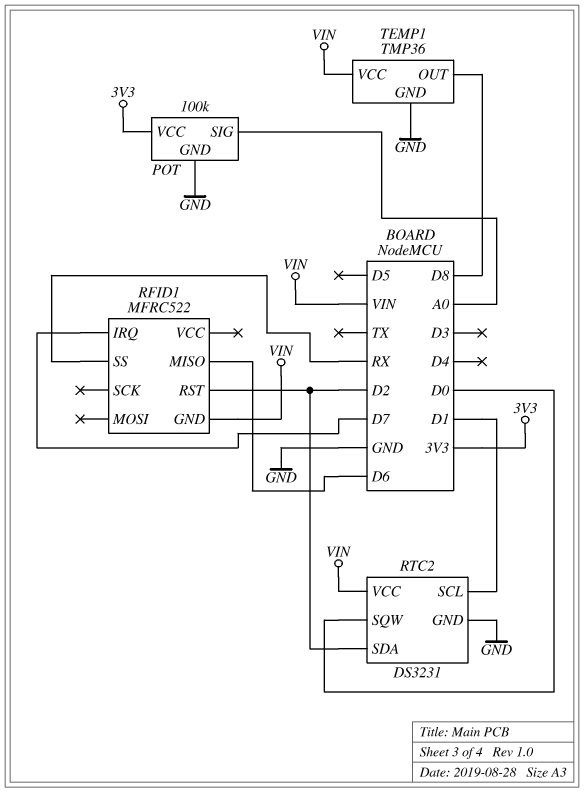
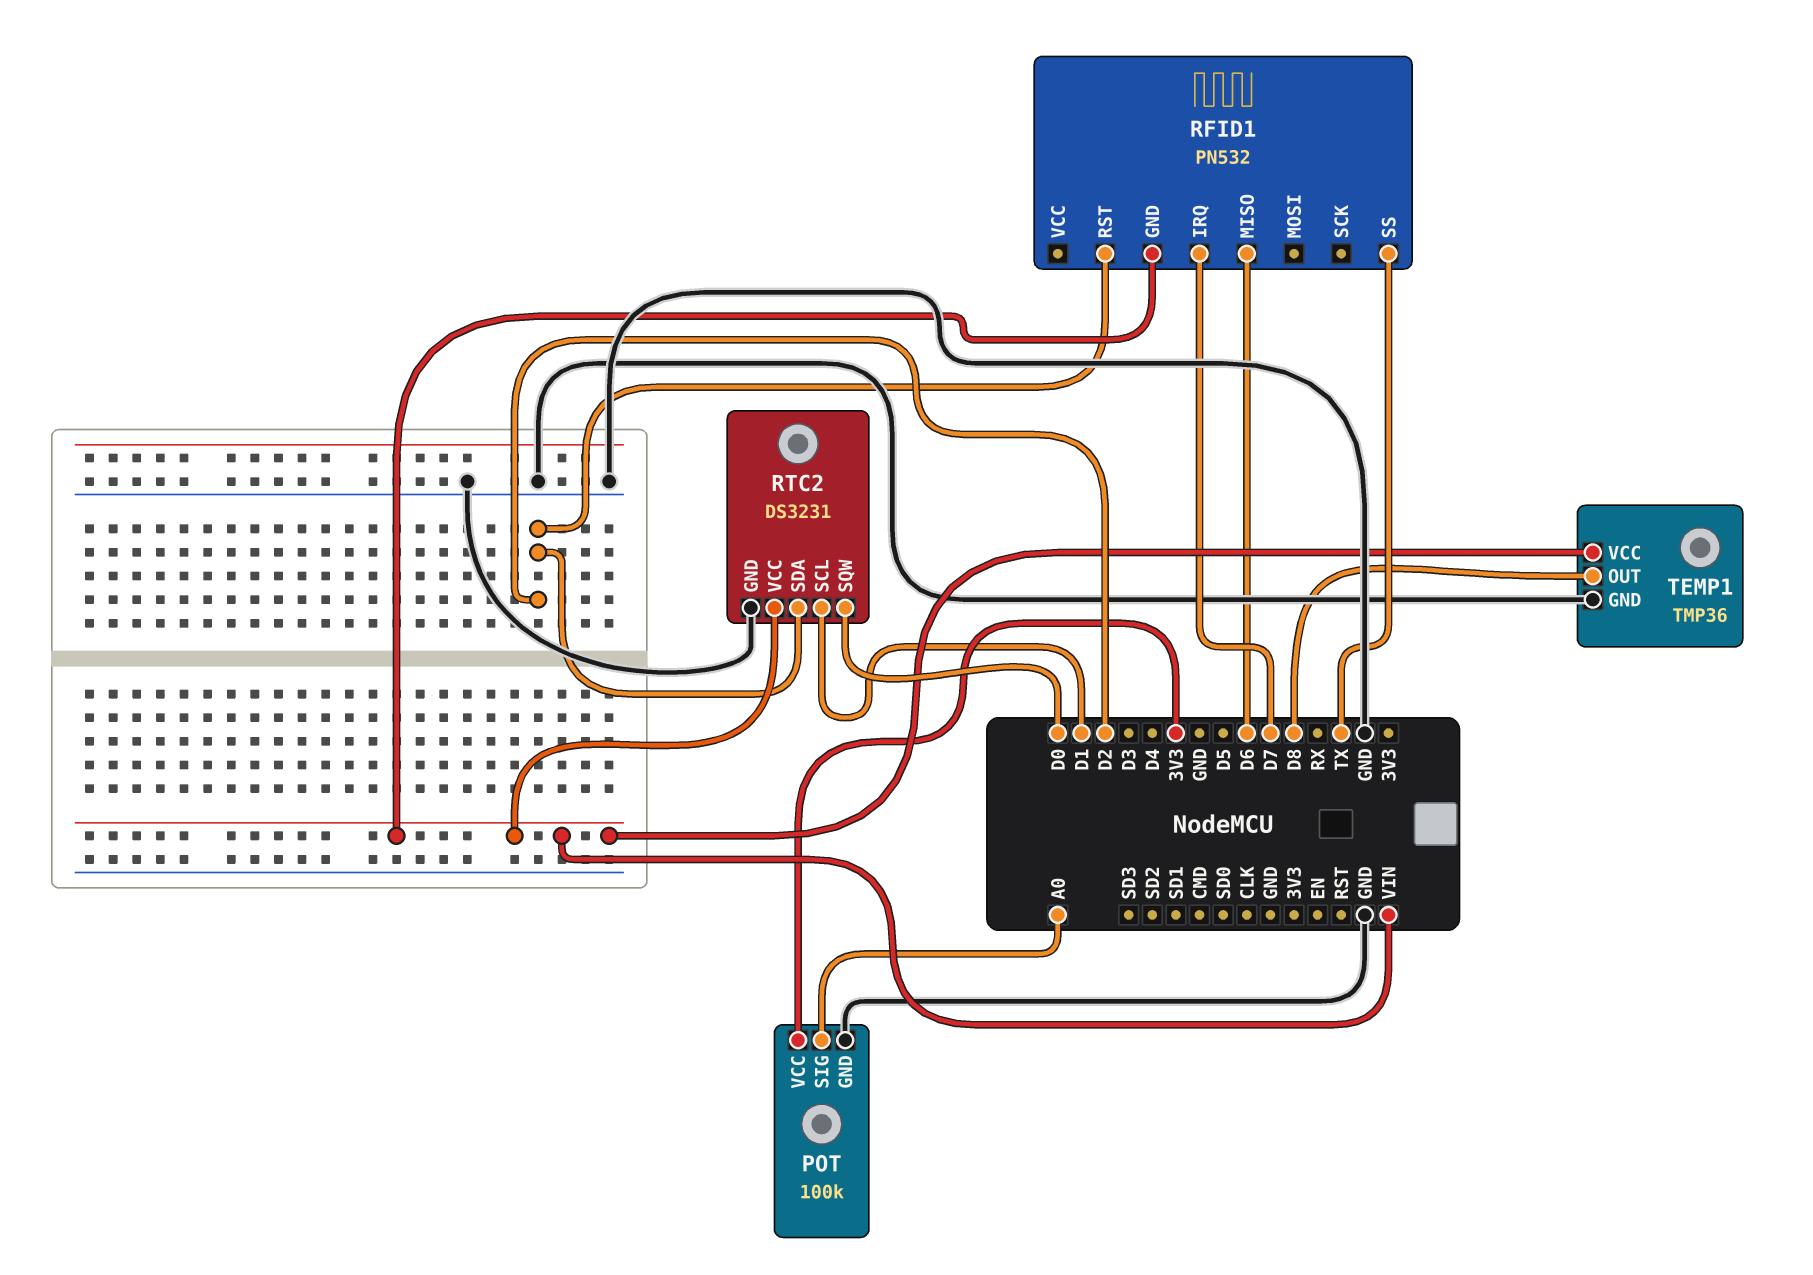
RFID1: MFRC522 -> PN532
RFID1 pin SS: RX -> TX

